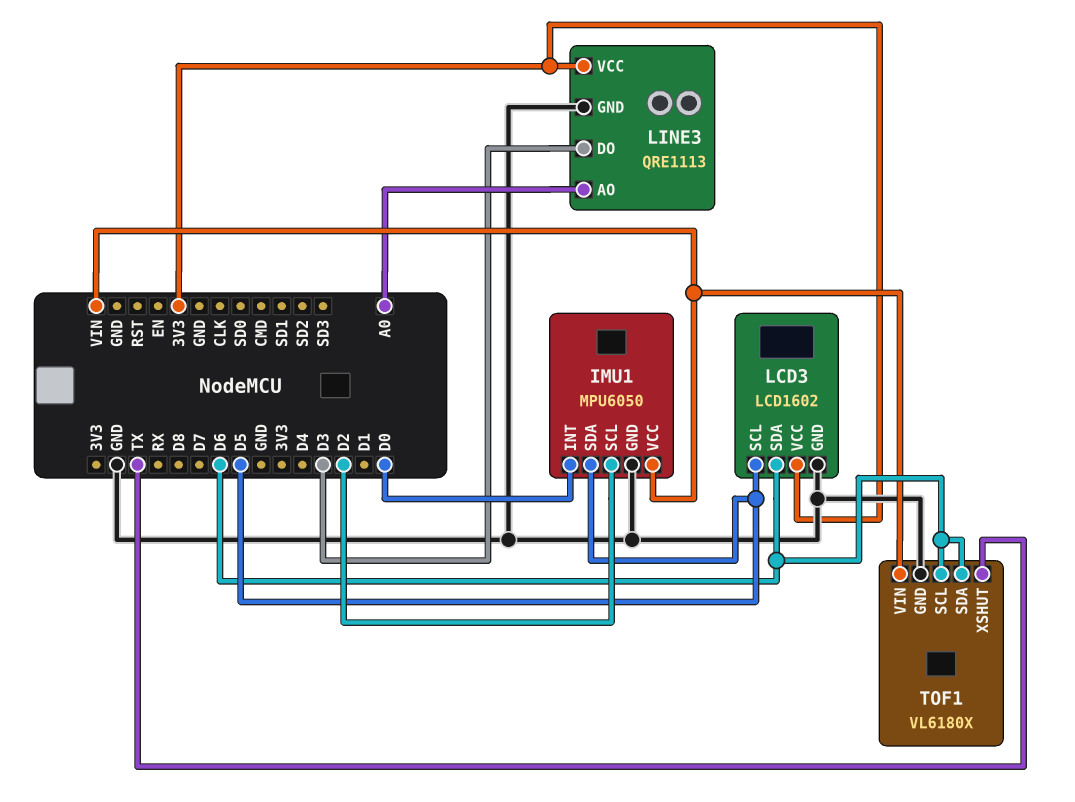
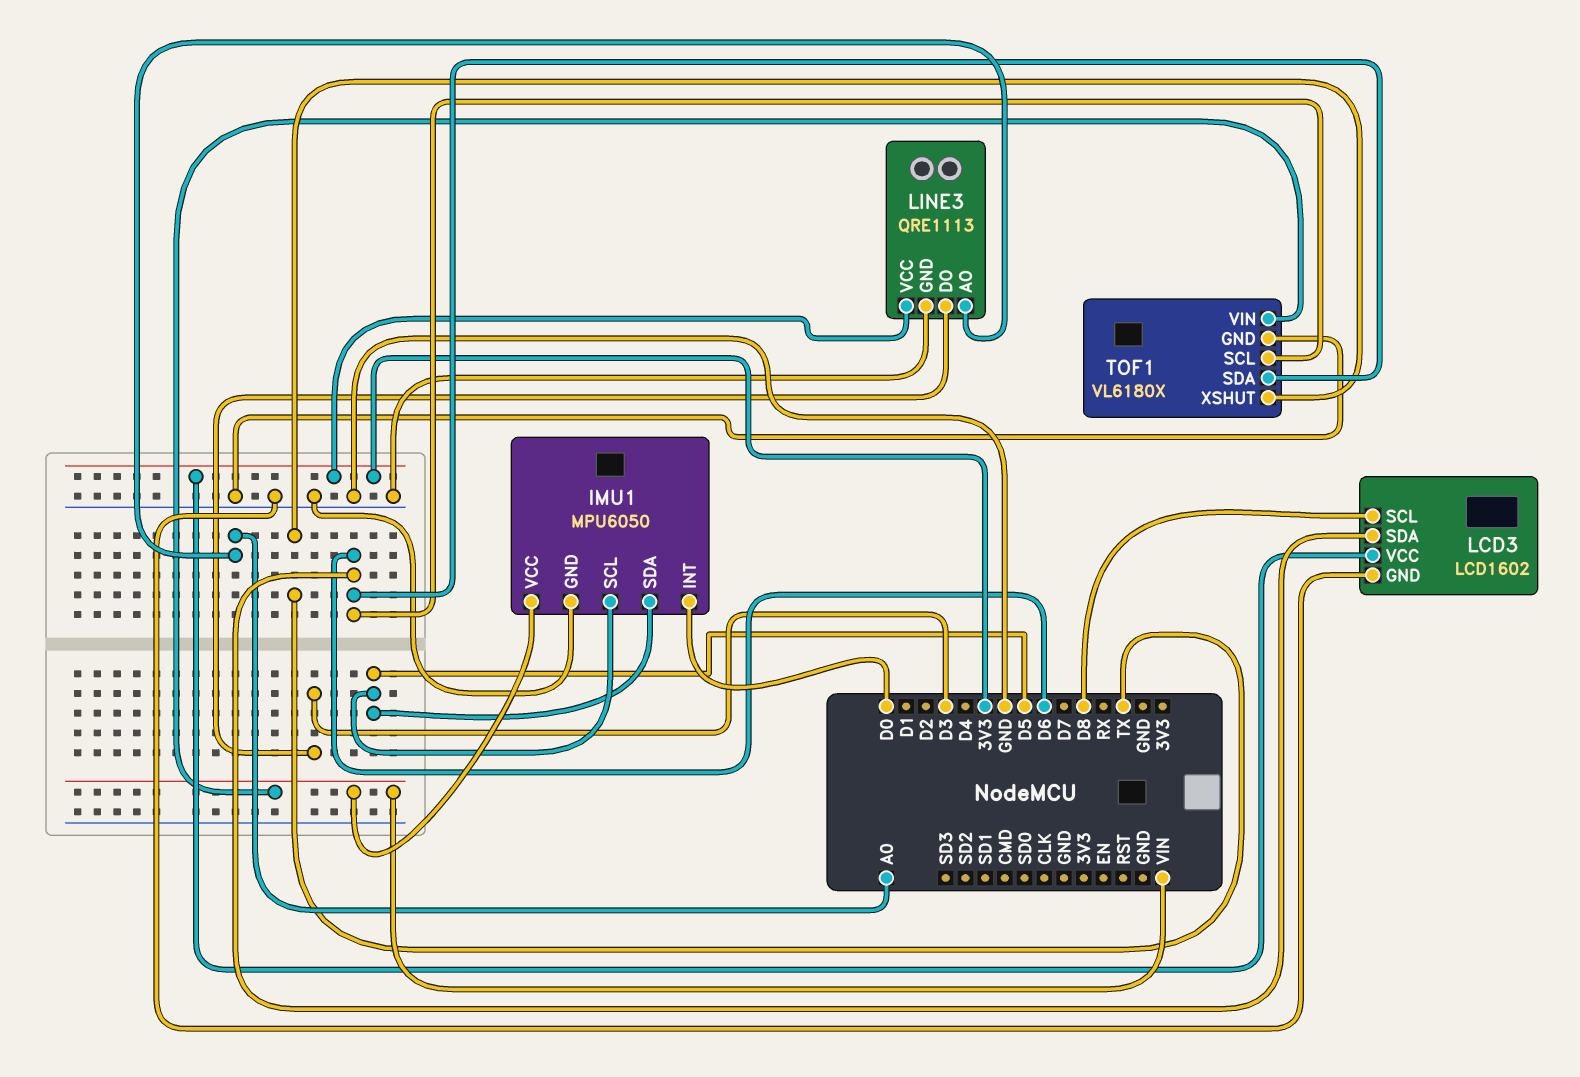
IMU1 pin SCL: D2 -> D5
LCD3 pin SCL: D5 -> D8

